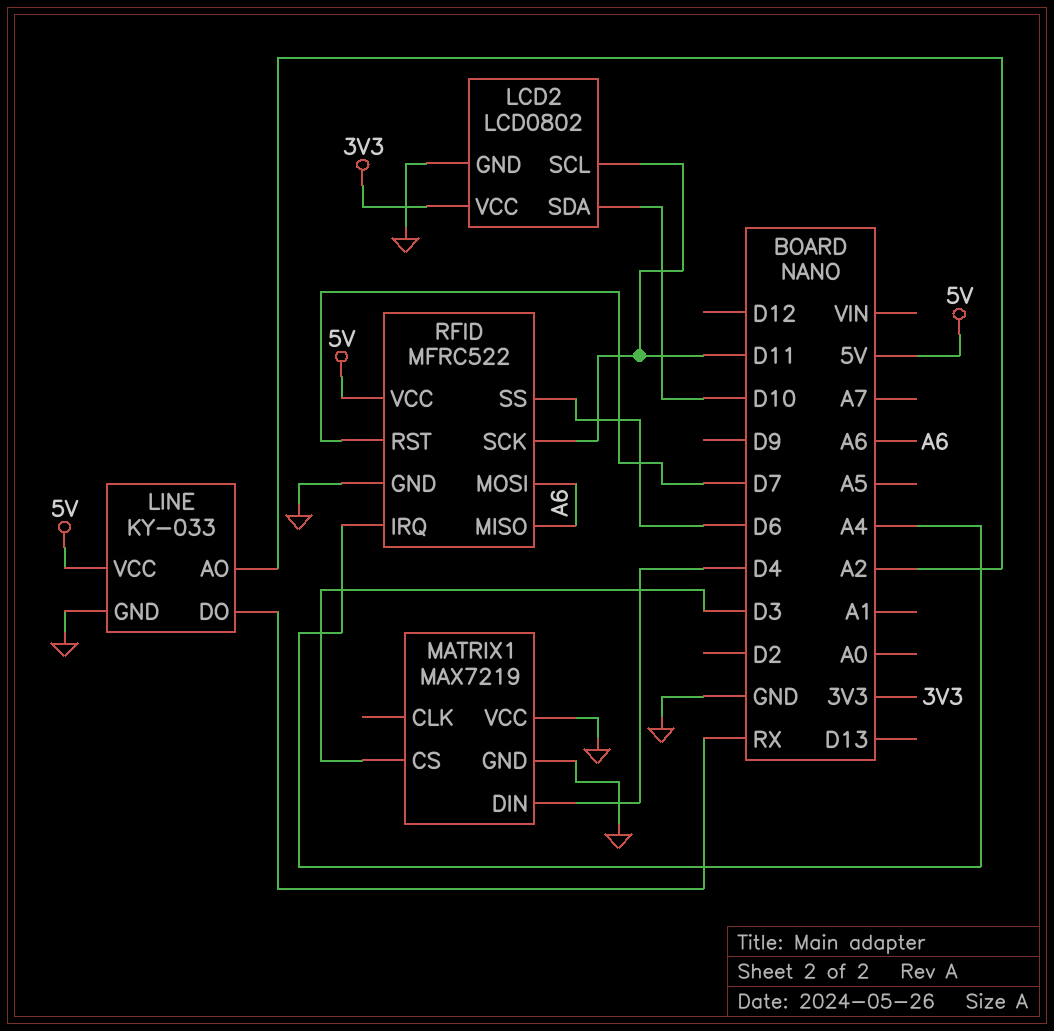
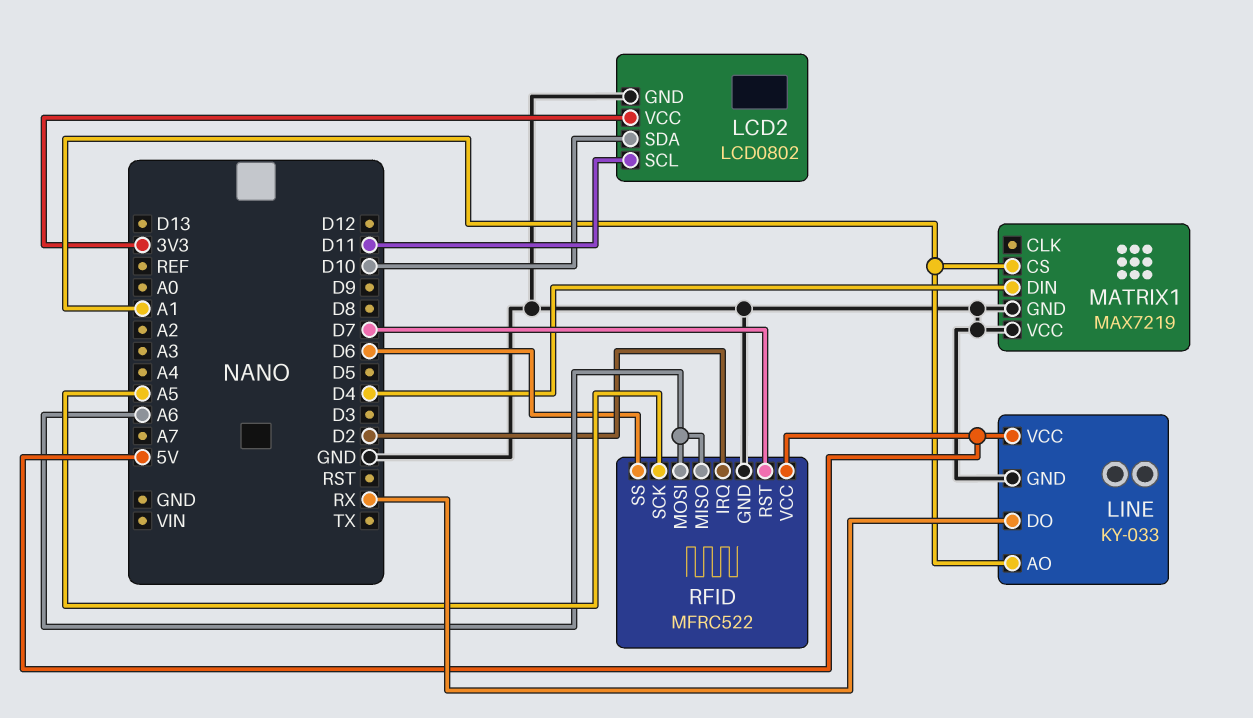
LINE pin AO: A2 -> A1
MATRIX1 pin CS: D3 -> A1
RFID pin IRQ: A4 -> D2
RFID pin SCK: D11 -> A5

